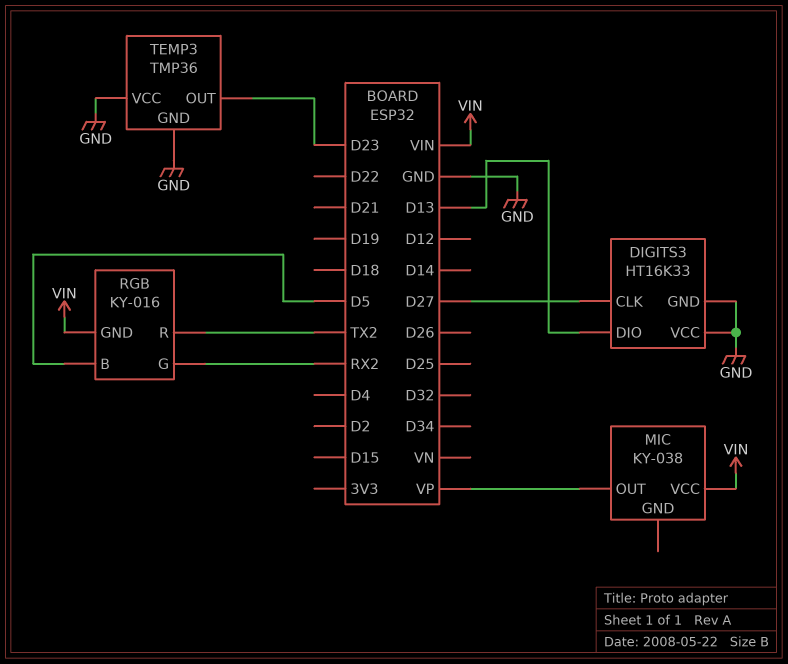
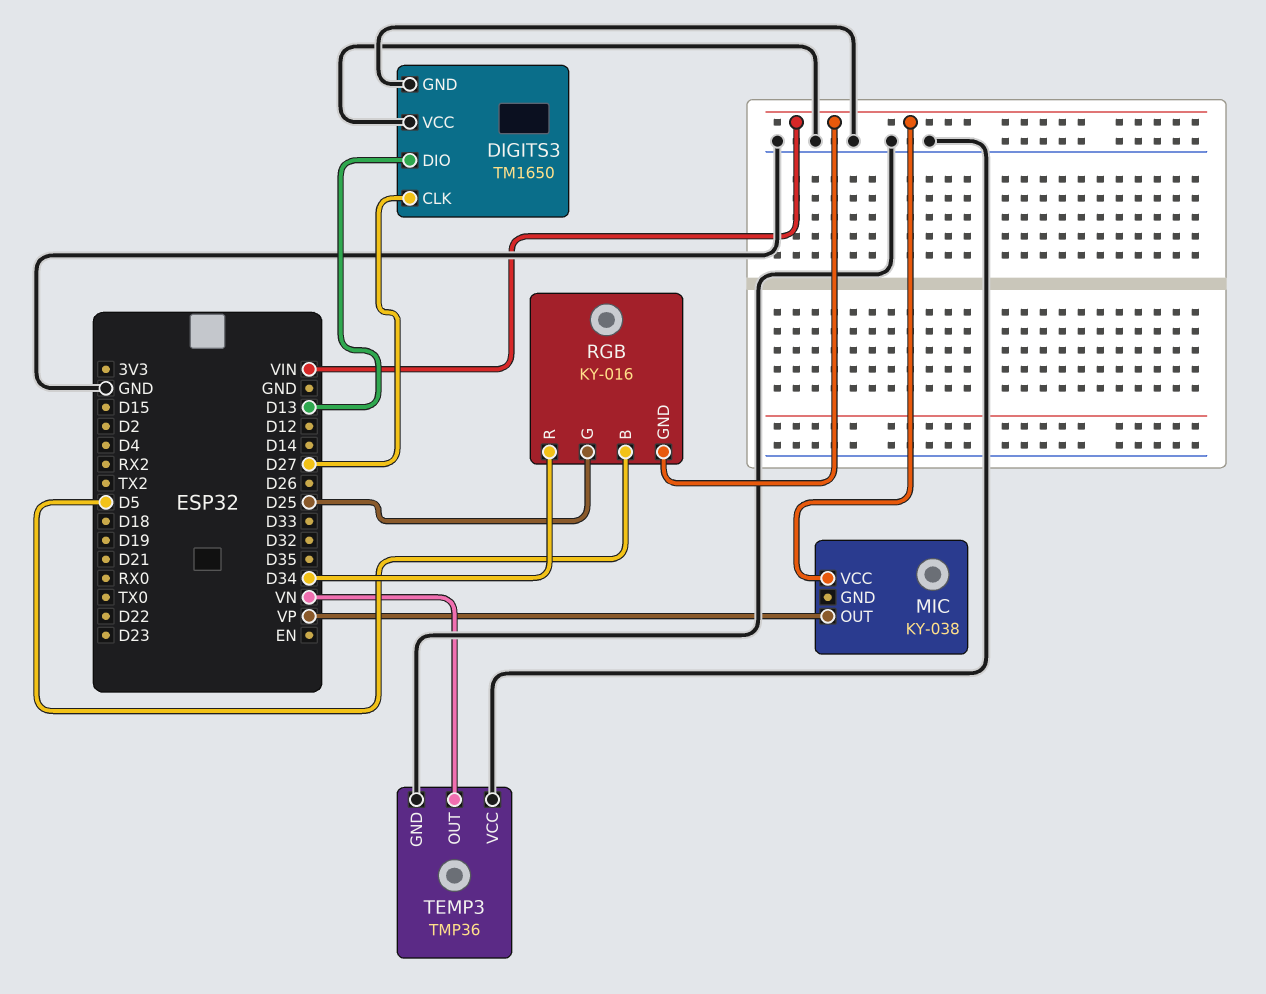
DIGITS3: HT16K33 -> TM1650
RGB pin G: RX2 -> D25
RGB pin R: TX2 -> D34
TEMP3 pin OUT: D23 -> VN

